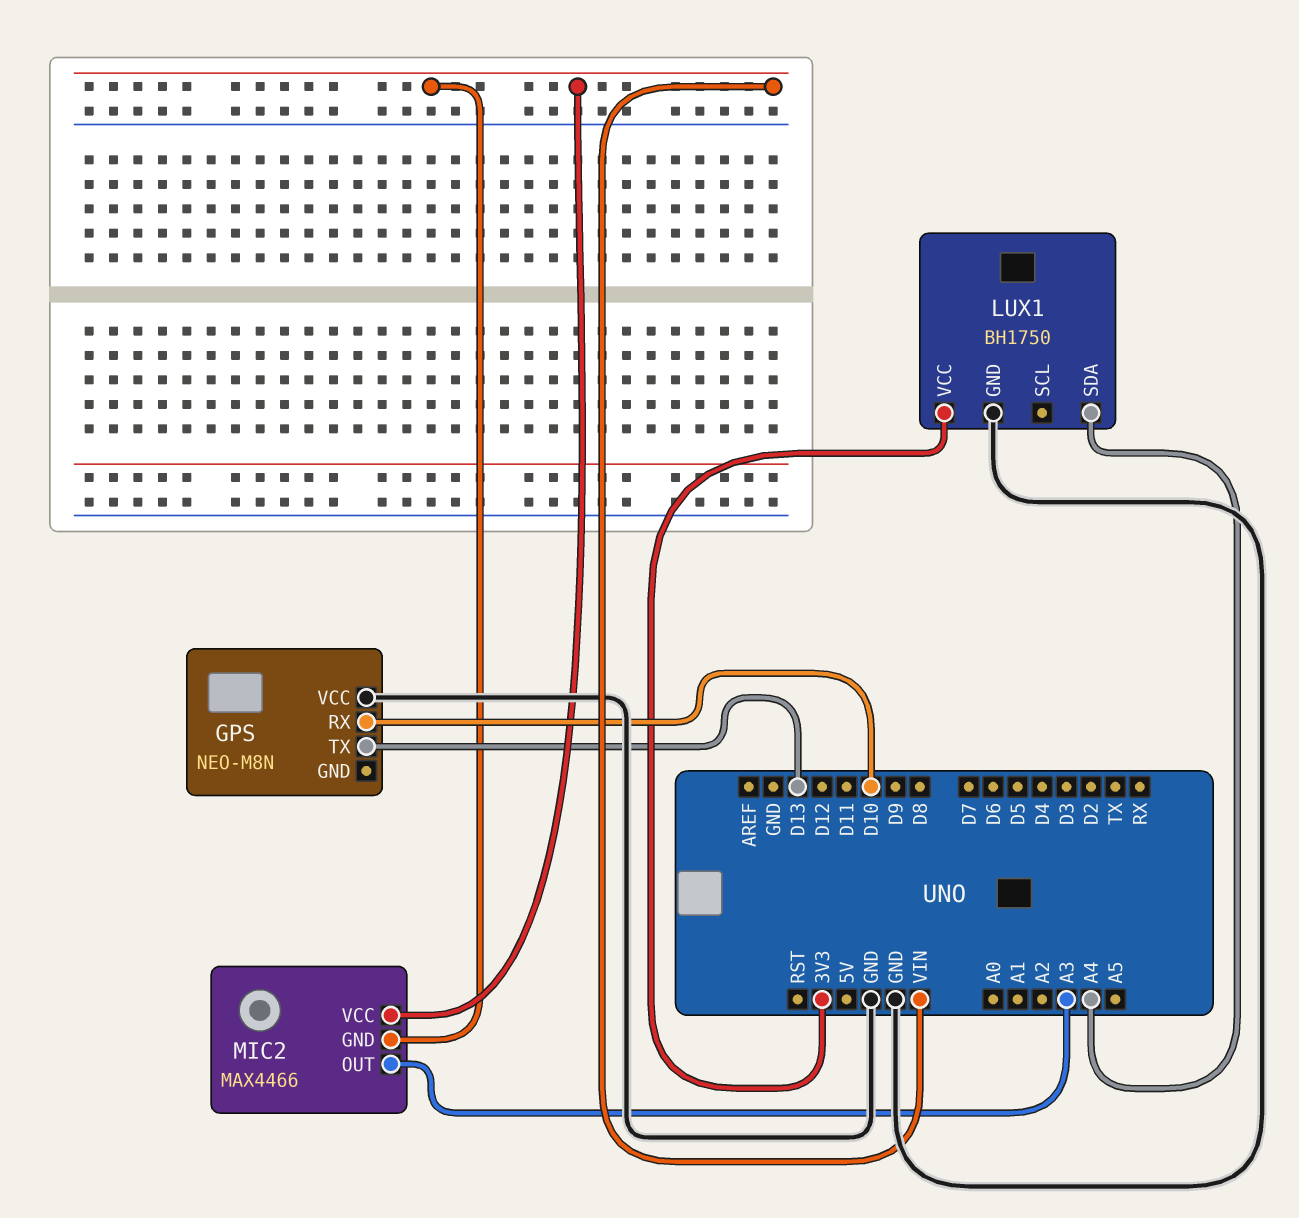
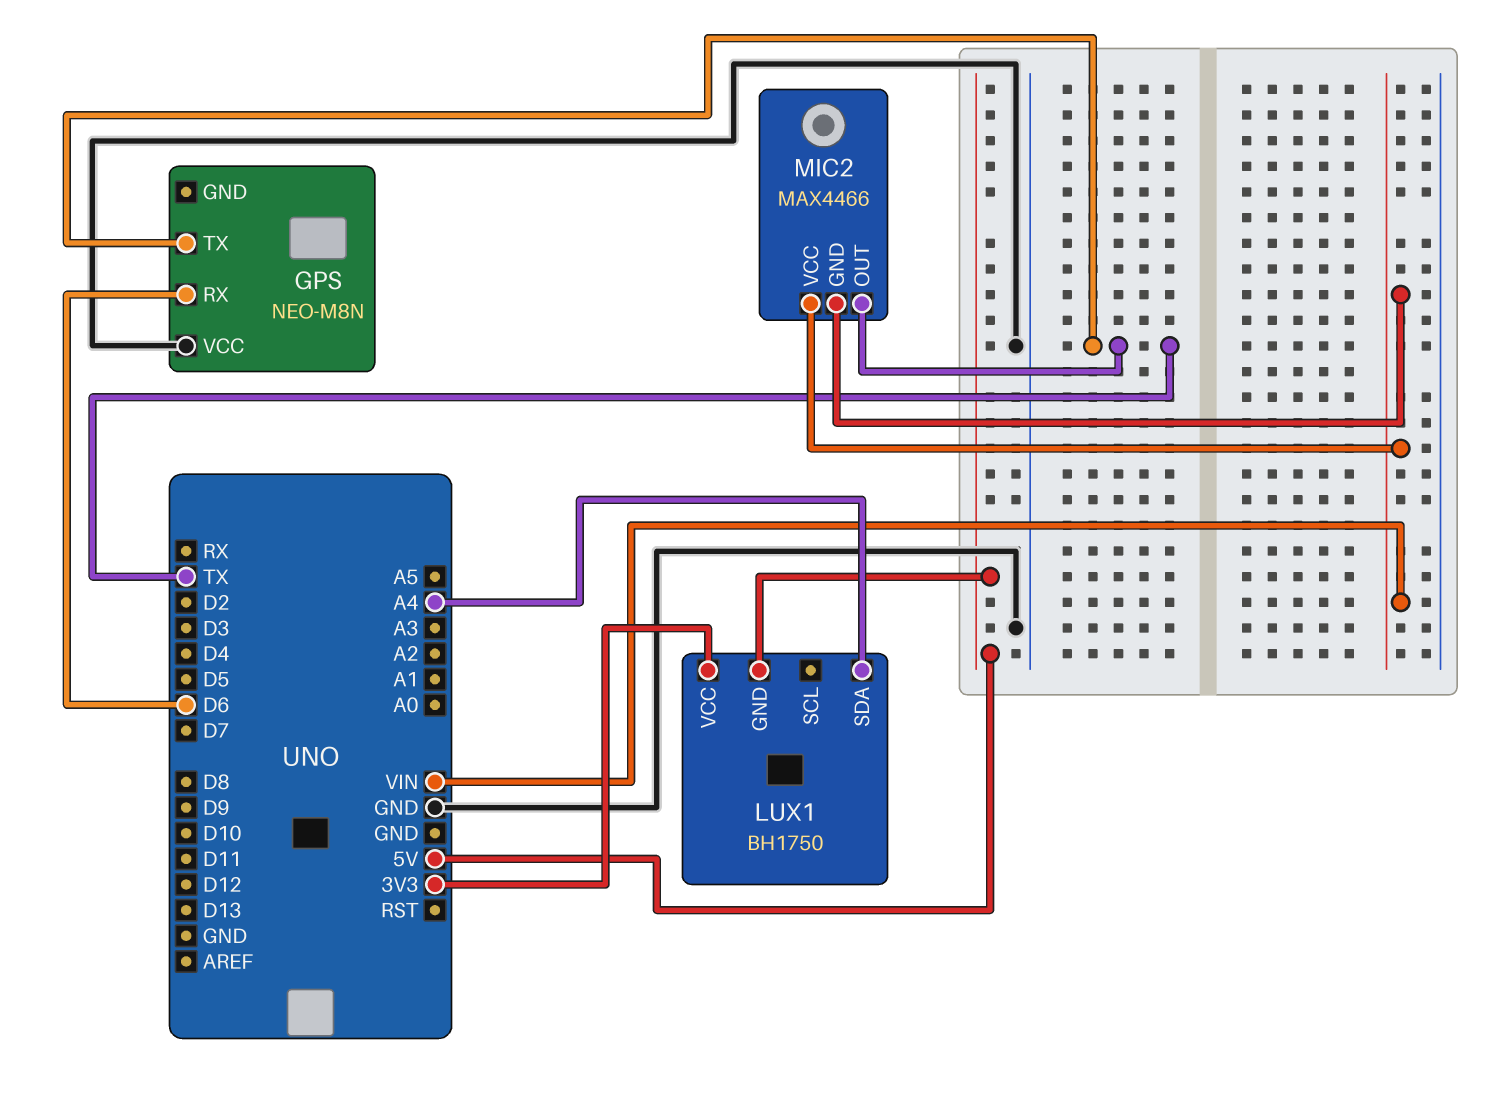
GPS pin RX: D10 -> D6
GPS pin TX: D13 -> TX
LUX1 pin GND: GND -> 5V
MIC2 pin OUT: A3 -> TX

